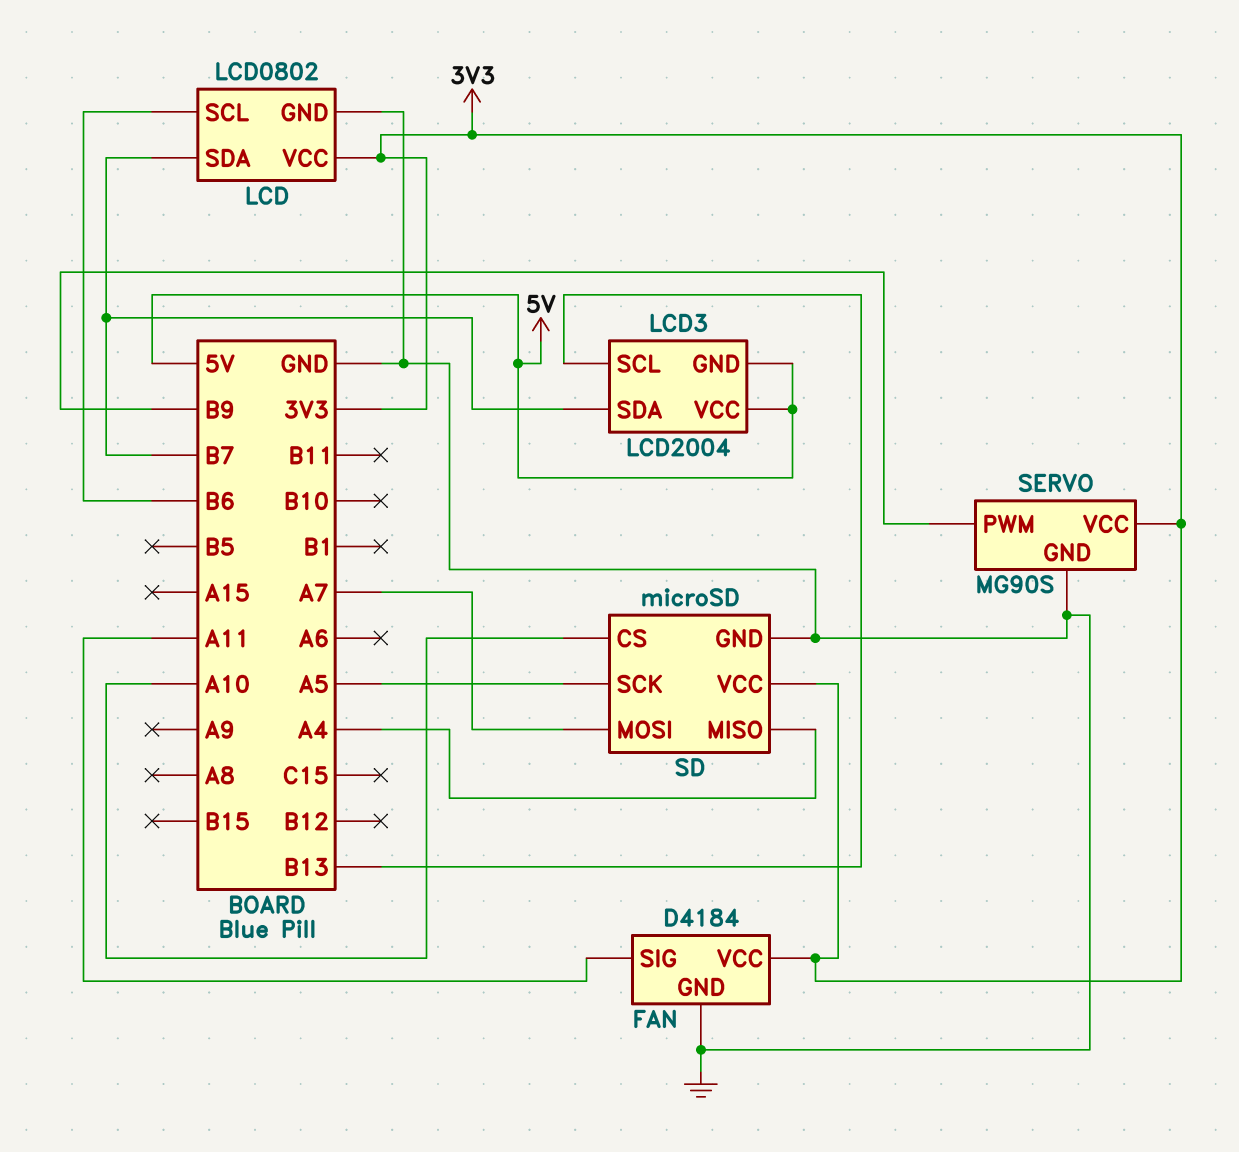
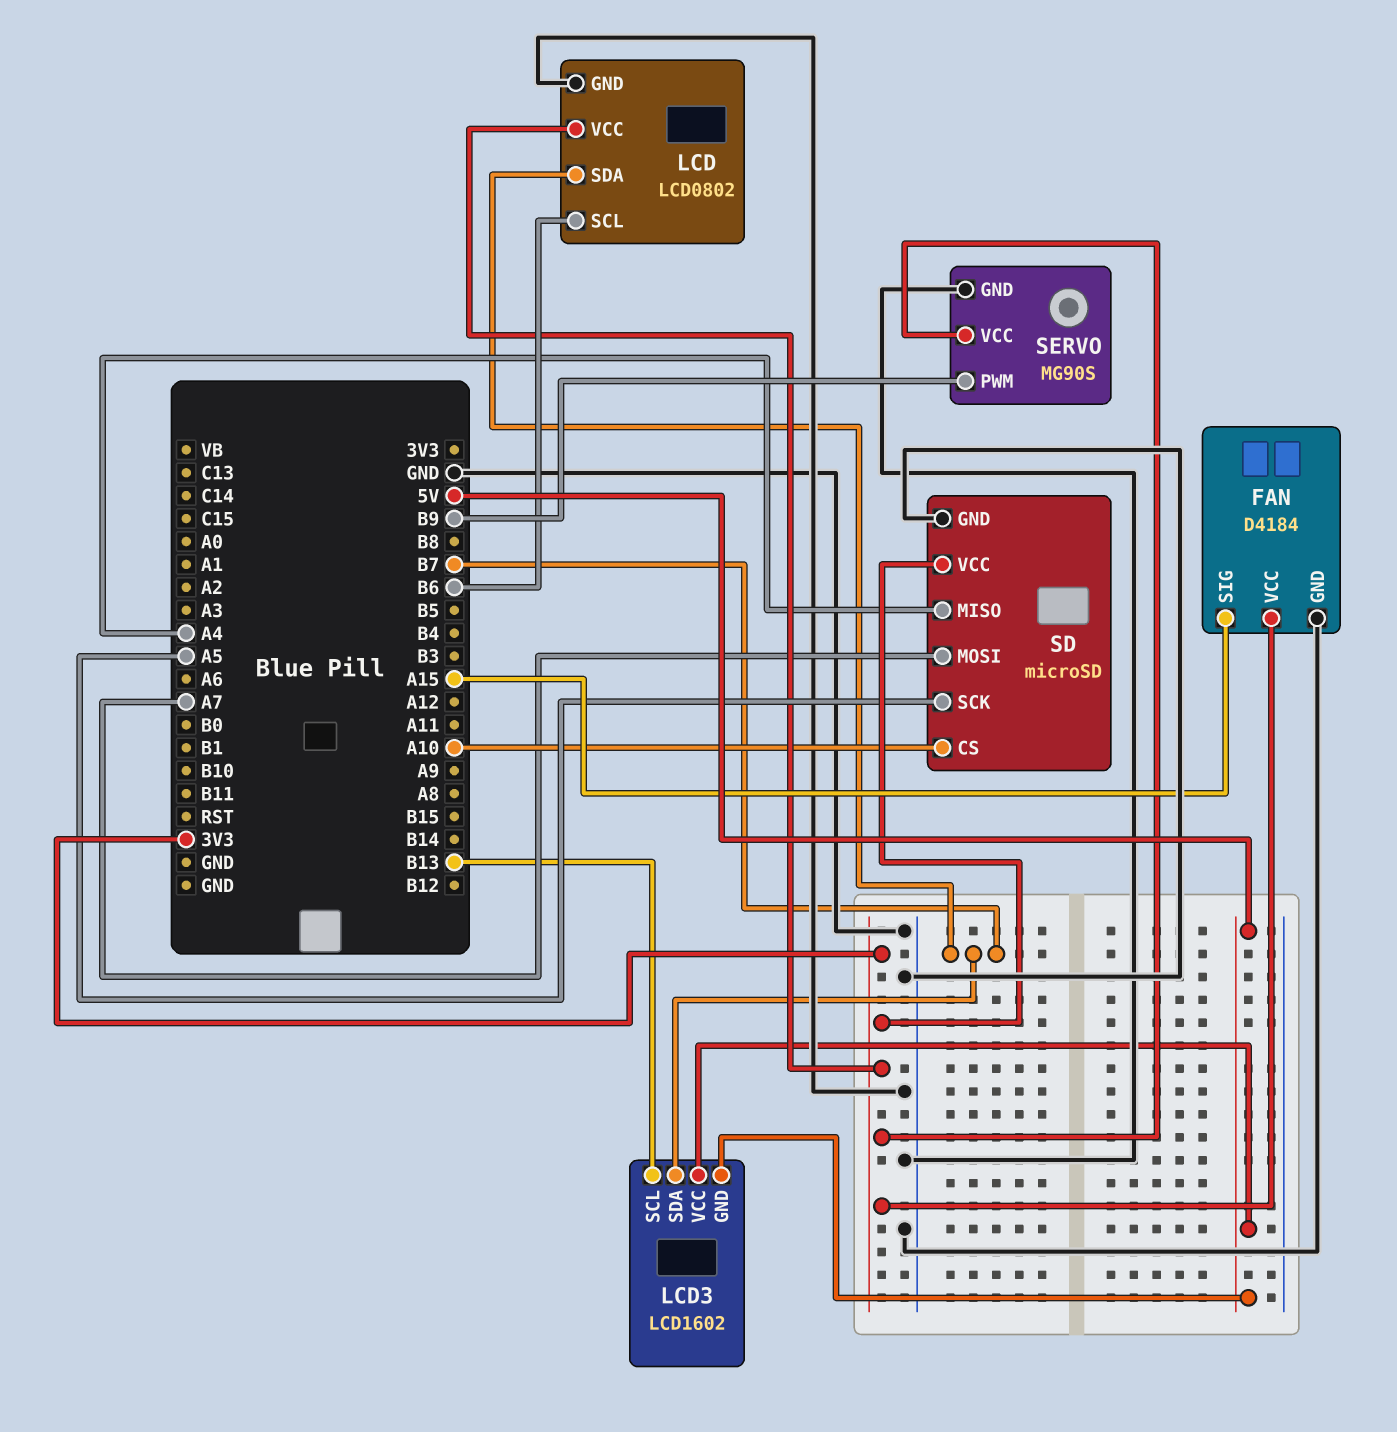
FAN pin SIG: A11 -> A15
LCD3: LCD2004 -> LCD1602

